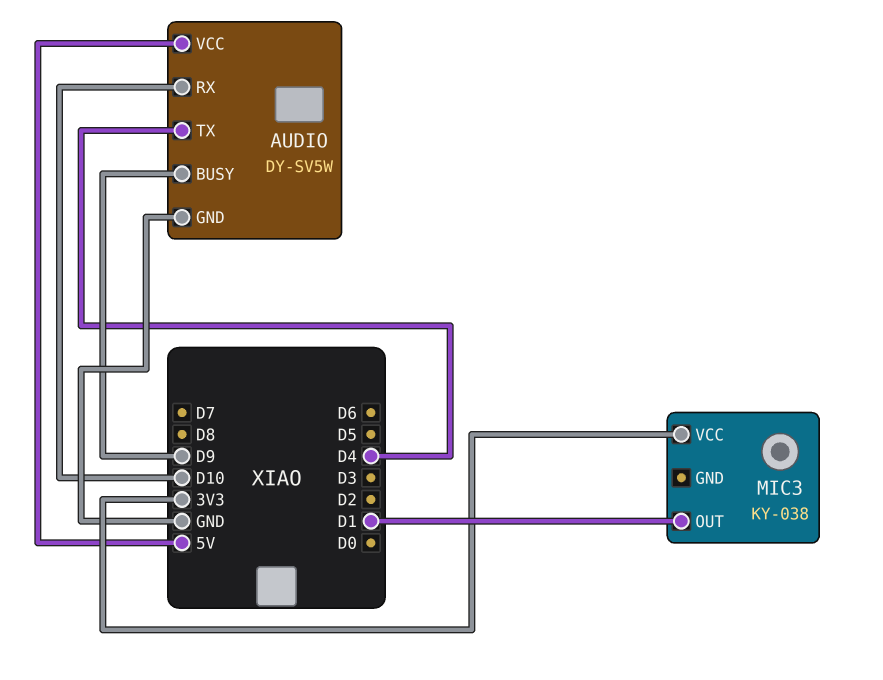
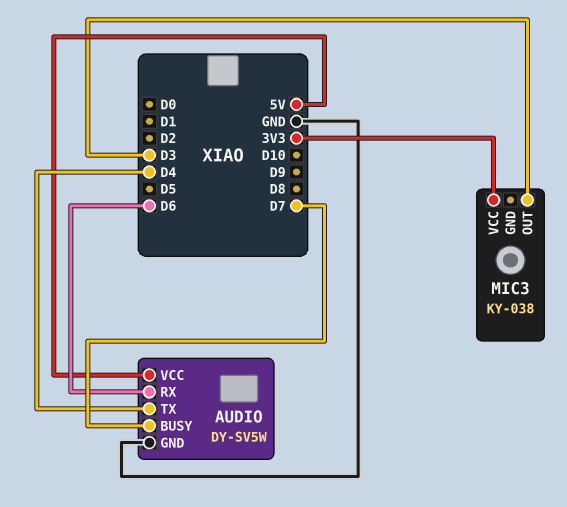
AUDIO pin BUSY: D9 -> D7
AUDIO pin RX: D10 -> D6
MIC3 pin OUT: D1 -> D3

